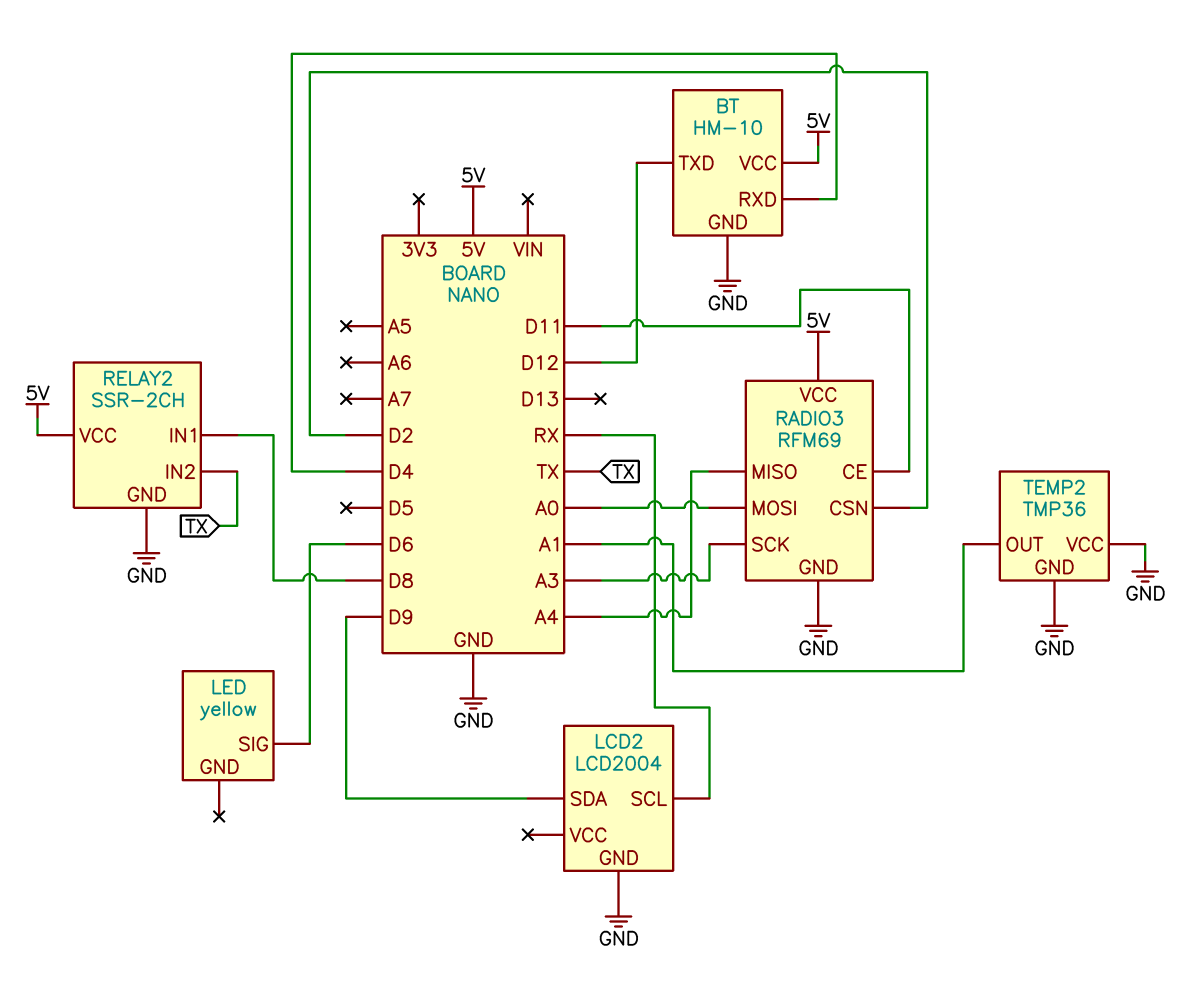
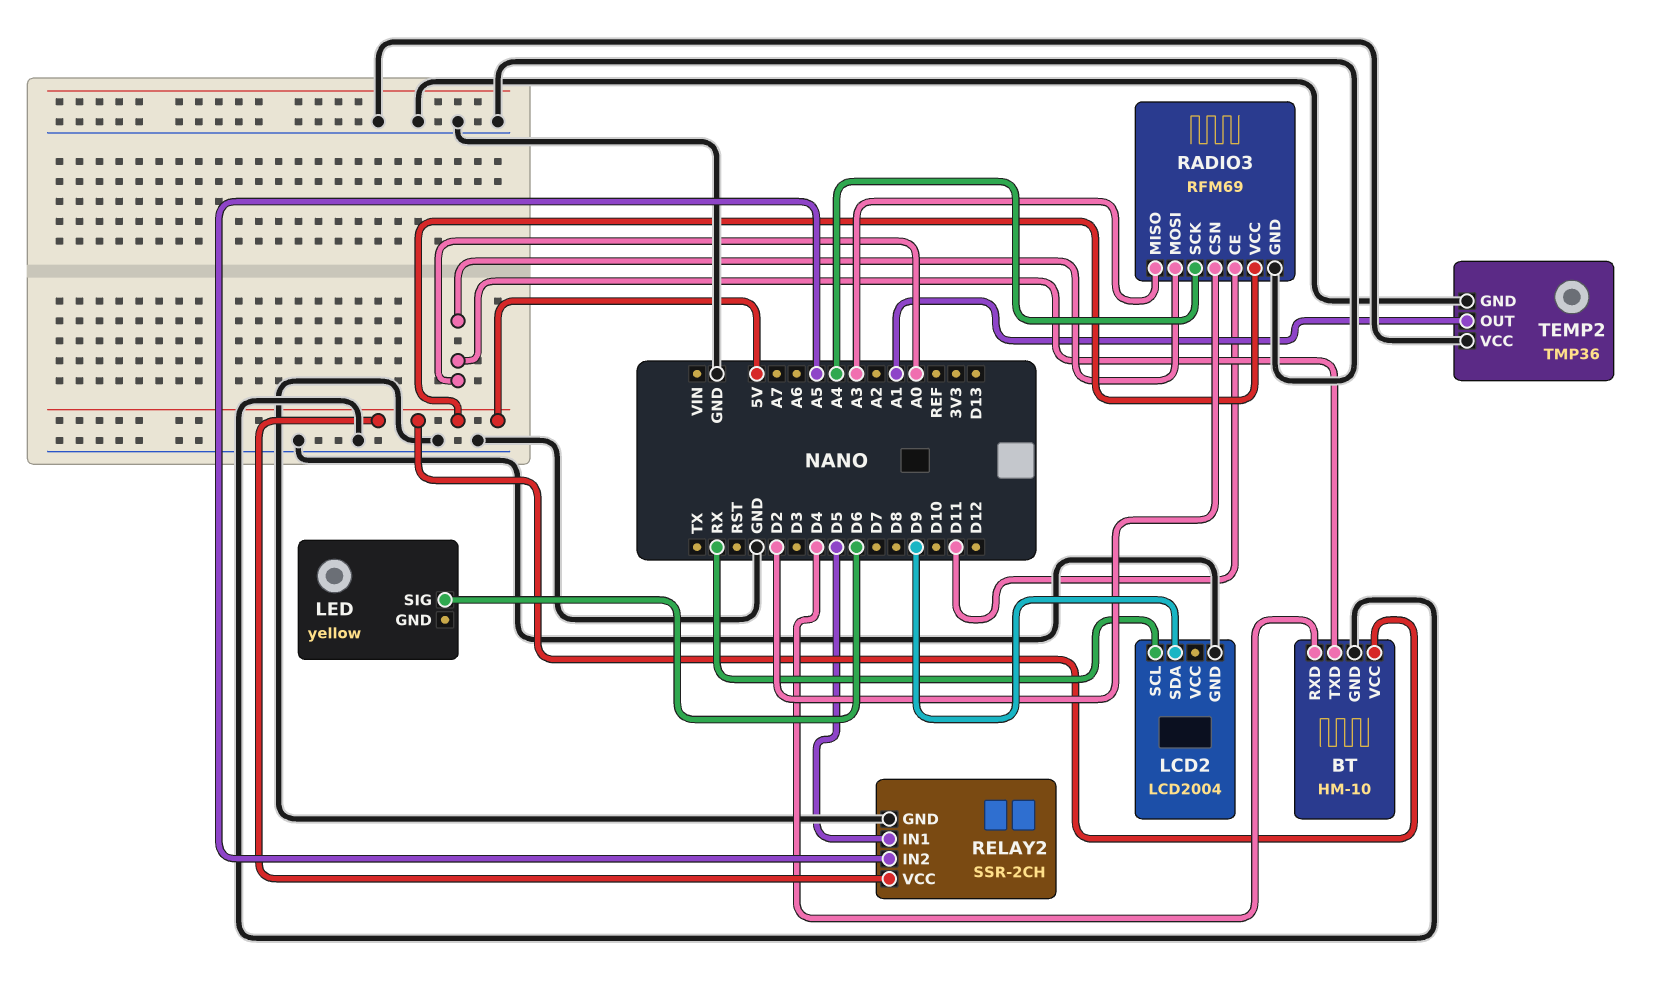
BT pin TXD: D12 -> A0
RADIO3 pin MISO: A4 -> A3
RADIO3 pin SCK: A3 -> A4
RELAY2 pin IN1: D8 -> D5
RELAY2 pin IN2: TX -> A5

